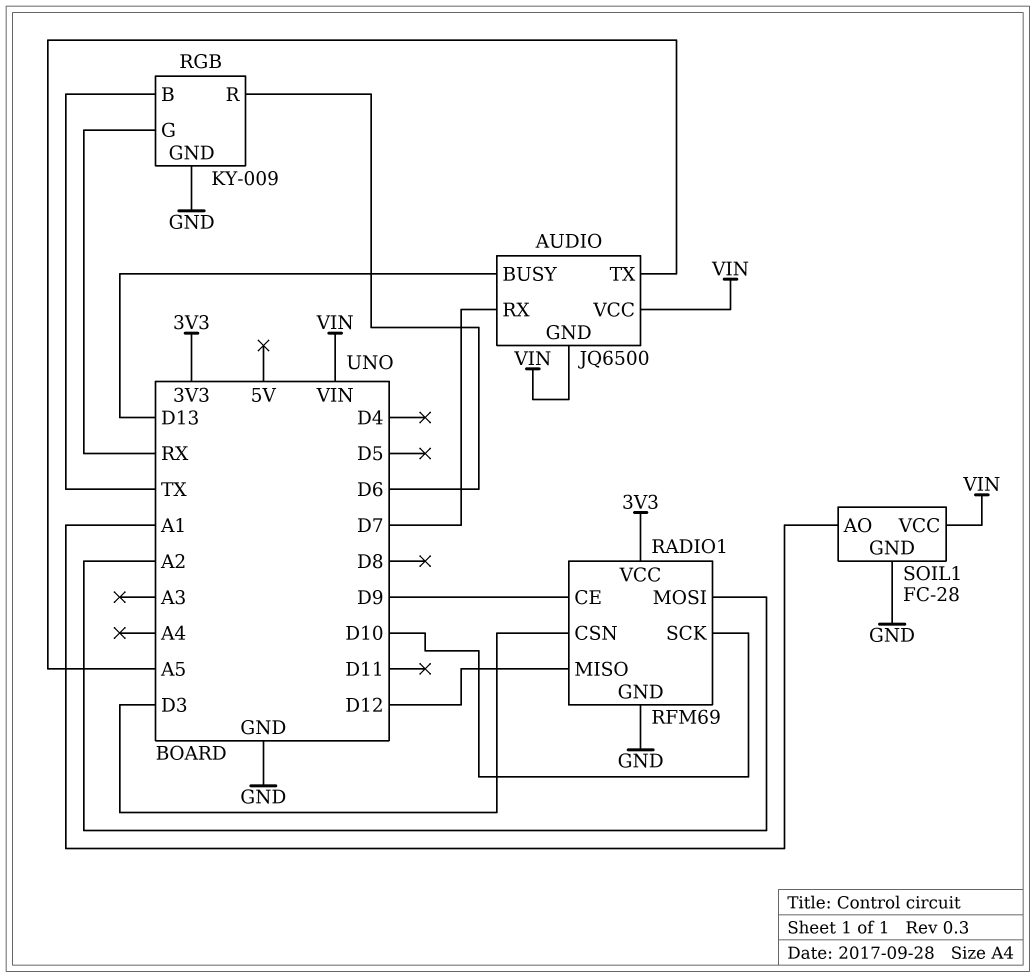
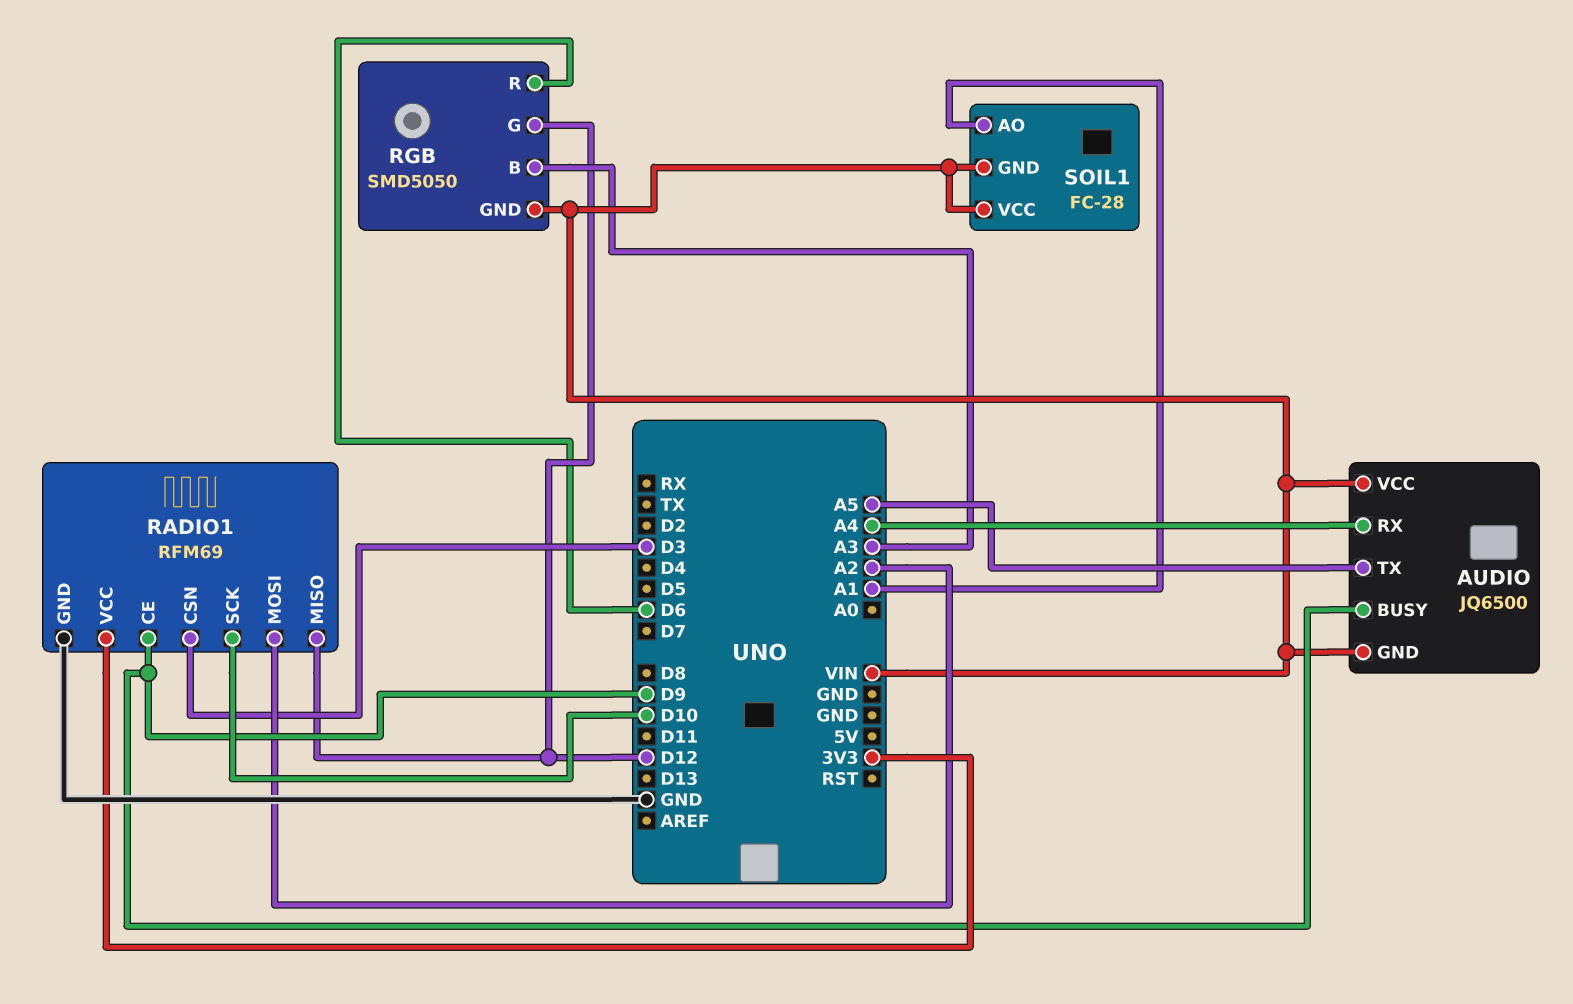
AUDIO pin BUSY: D13 -> D9
AUDIO pin RX: D7 -> A4
RGB: KY-009 -> SMD5050
RGB pin B: TX -> A3
RGB pin G: RX -> D12
RGB pin GND: GND -> VIN
SOIL1 pin GND: GND -> VIN

